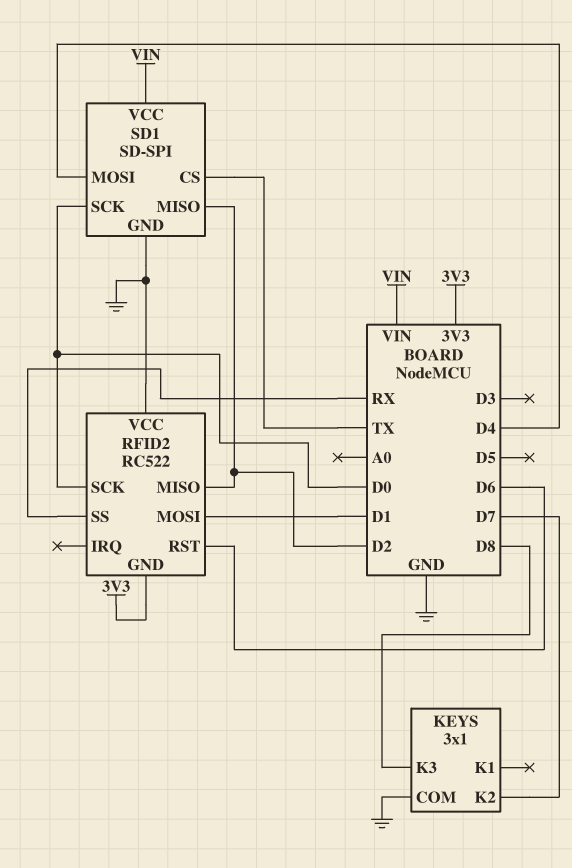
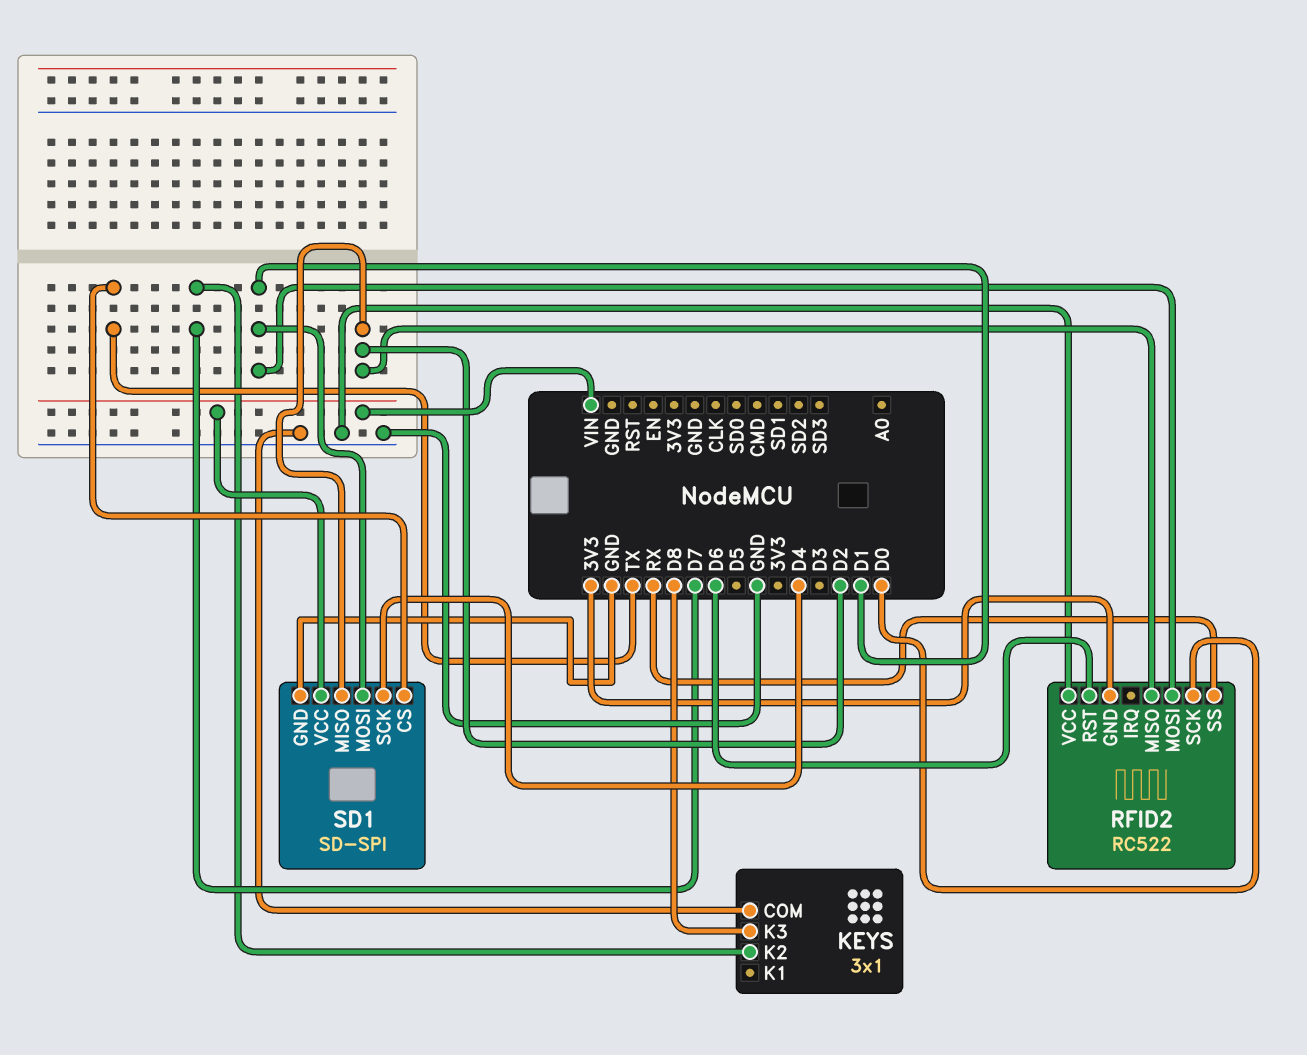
SD1 pin MOSI: D4 -> D1
SD1 pin SCK: D0 -> D4

